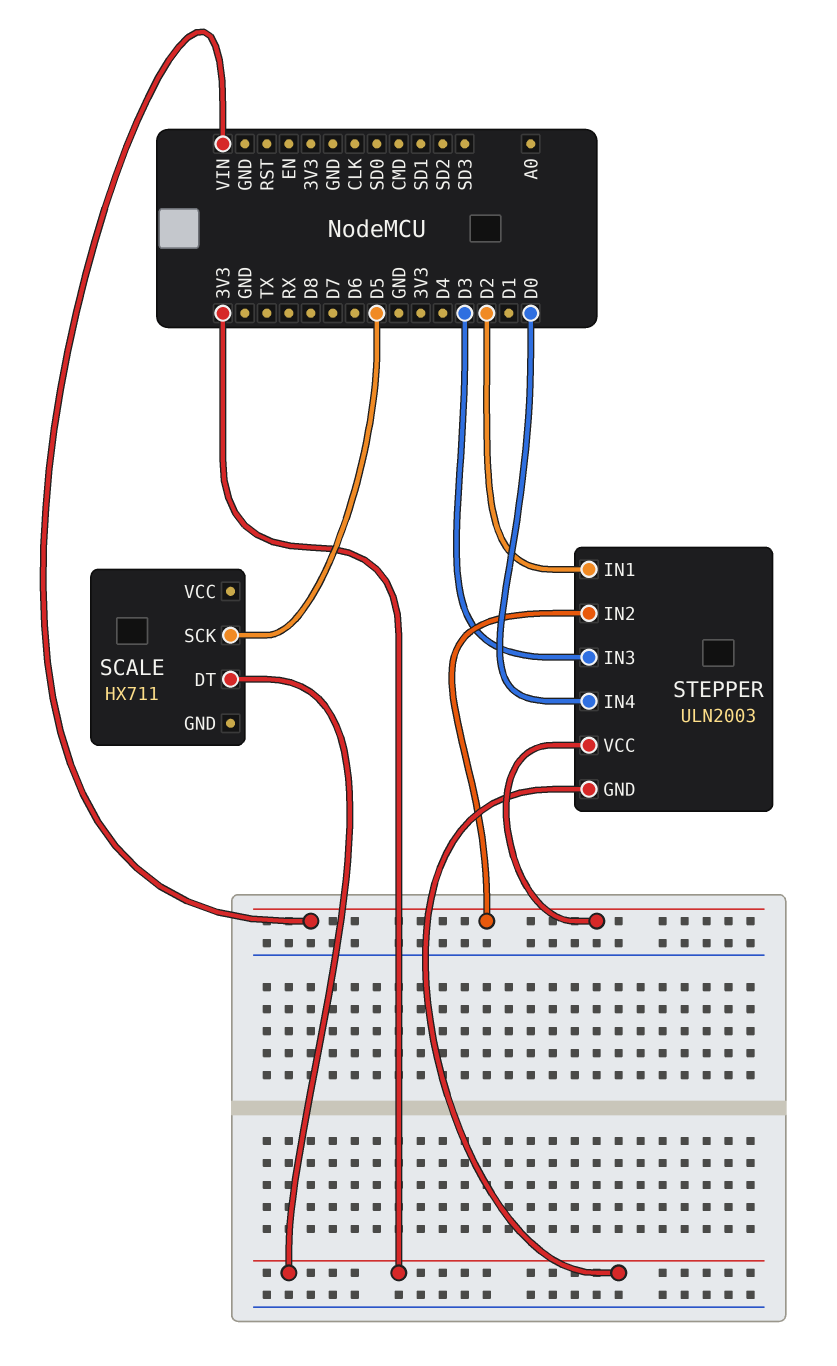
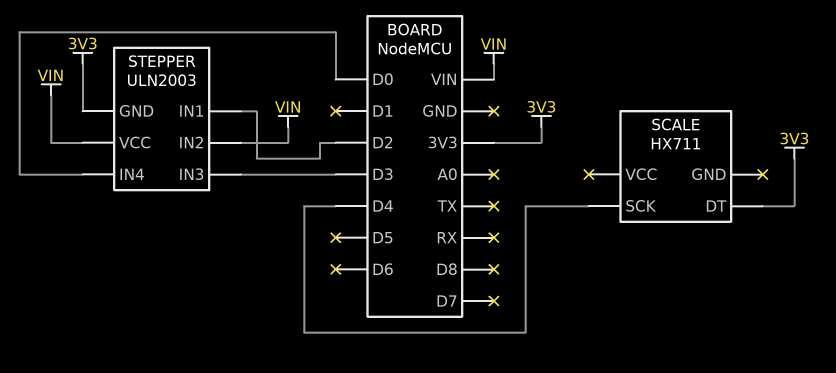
SCALE pin SCK: D5 -> D4

